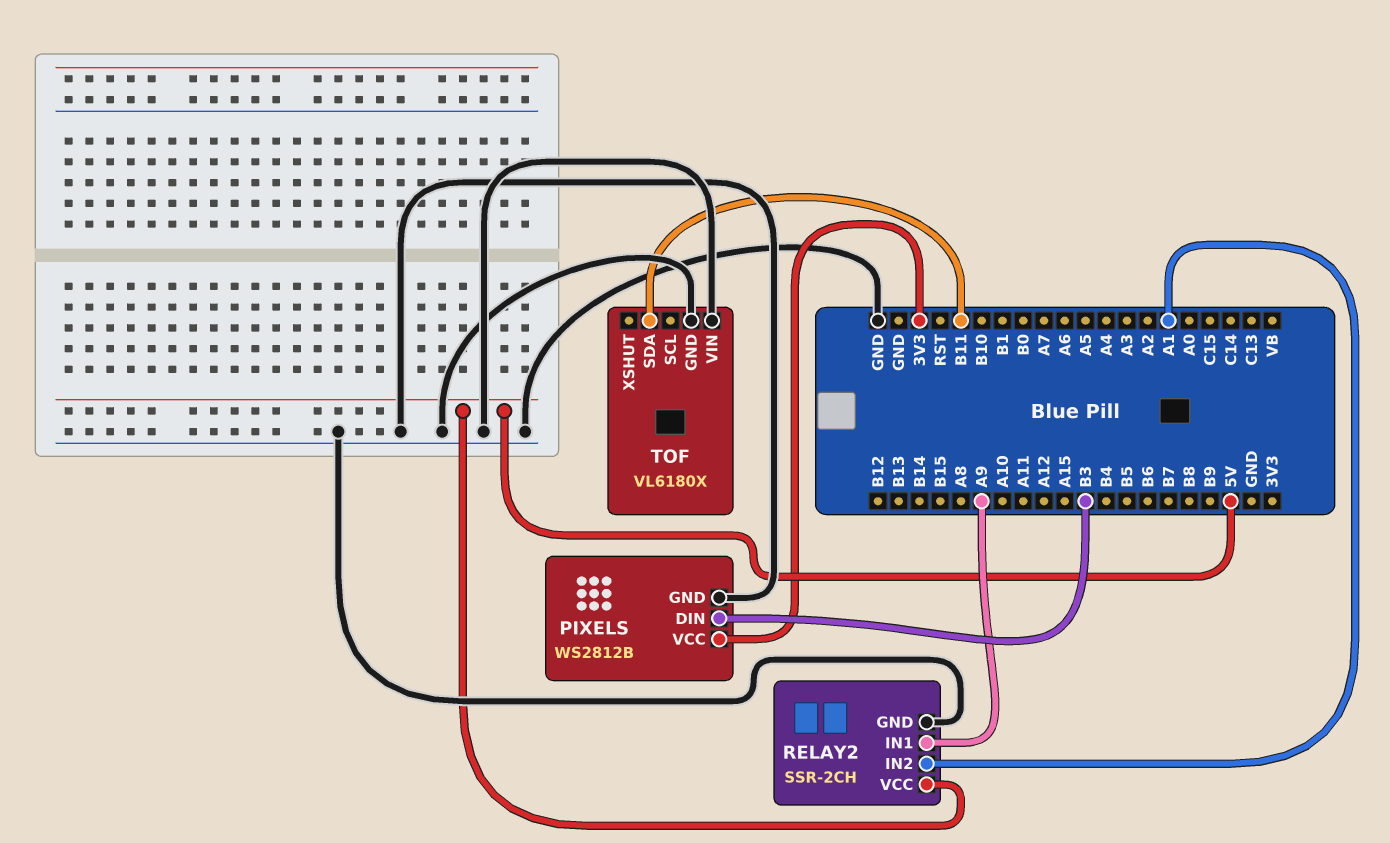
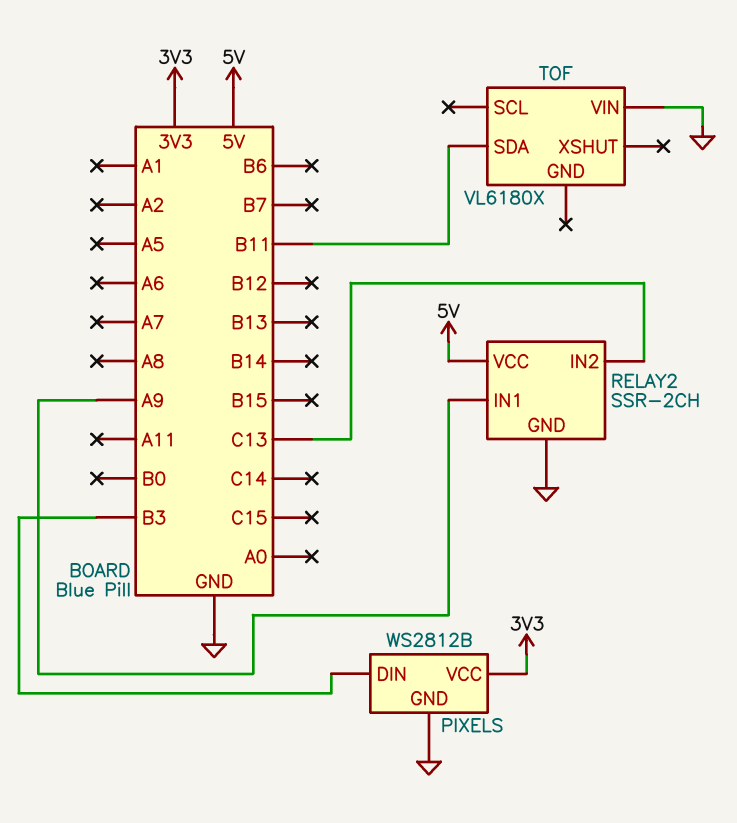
RELAY2 pin IN2: A1 -> C13
TOF pin GND: GND -> none

